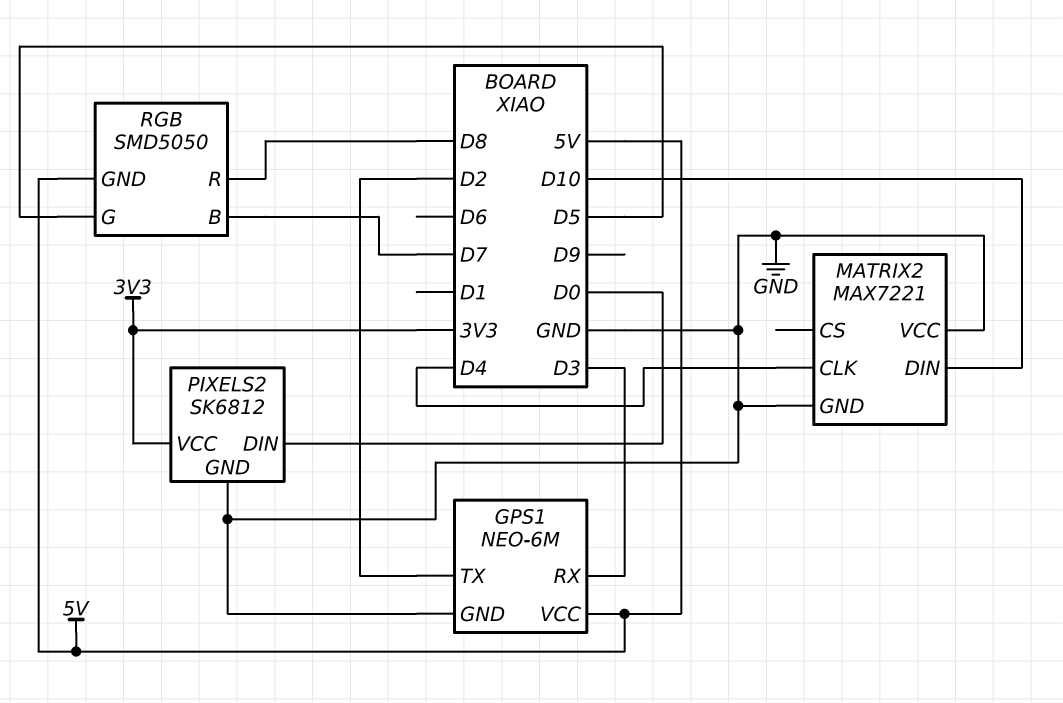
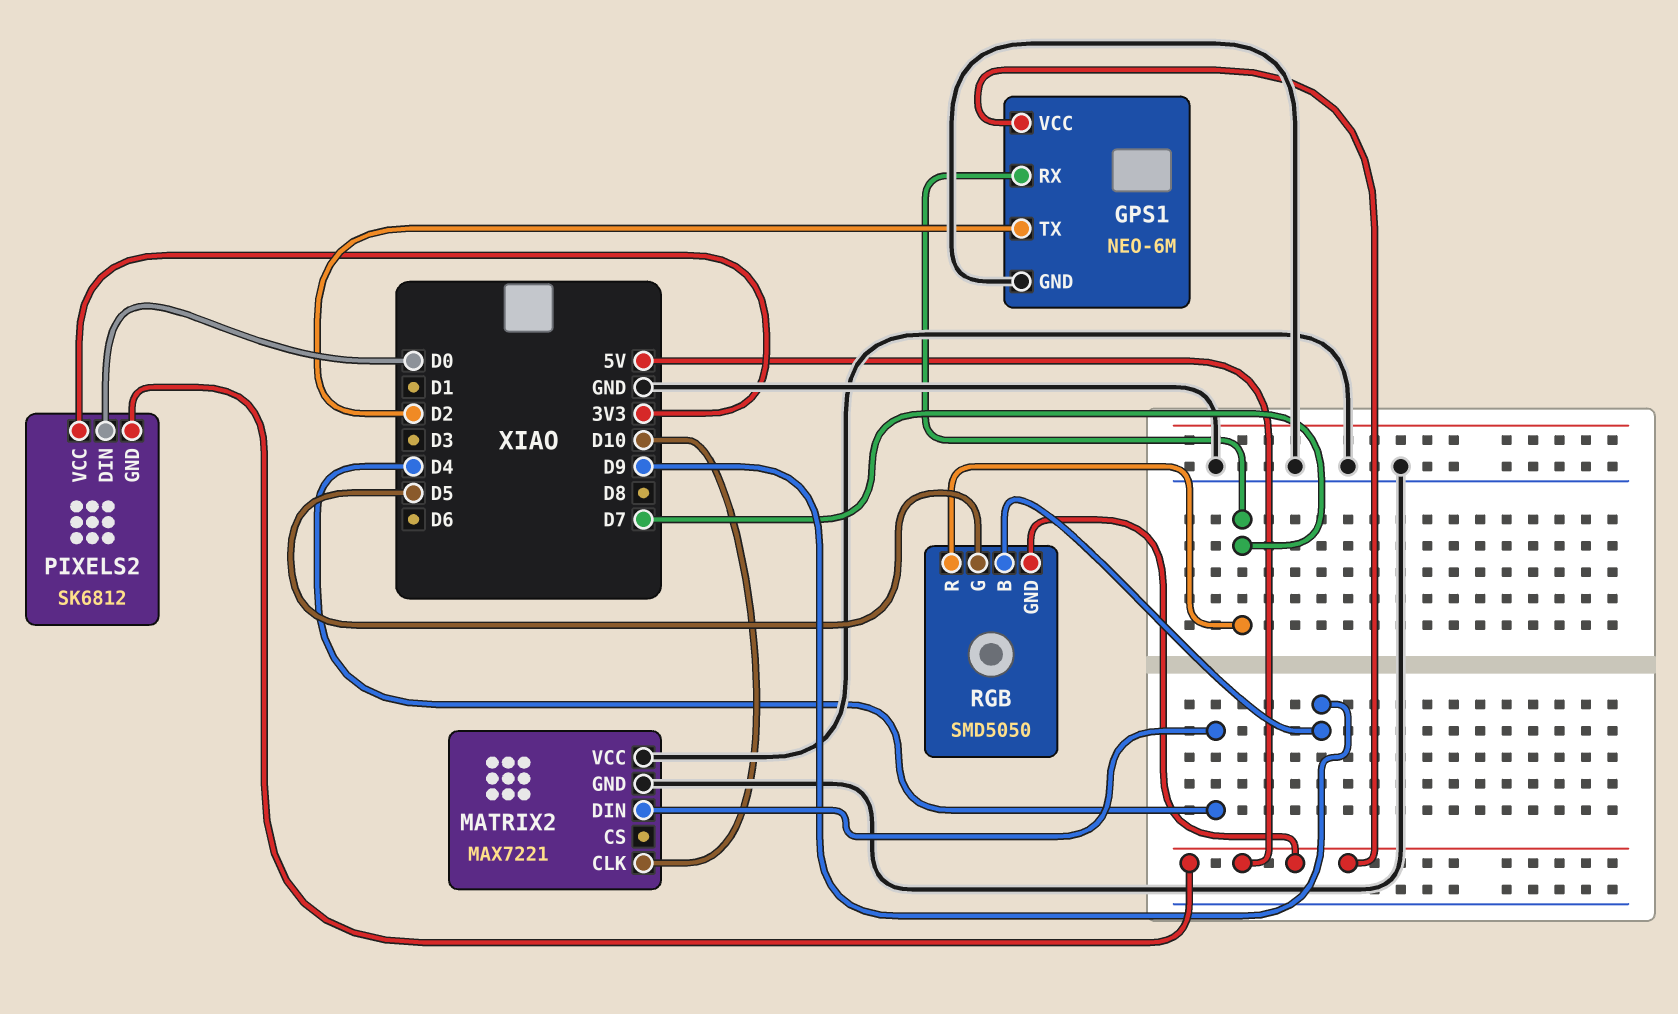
GPS1 pin RX: D3 -> D7
MATRIX2 pin CLK: D4 -> D10
MATRIX2 pin DIN: D10 -> D4
PIXELS2 pin GND: GND -> 5V
RGB pin B: D7 -> D9
RGB pin R: D8 -> D7

